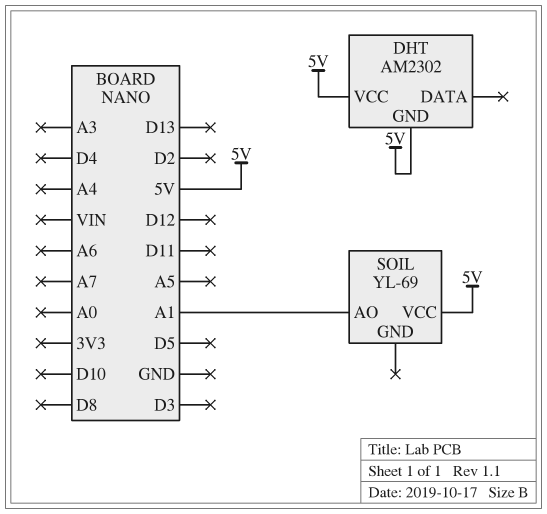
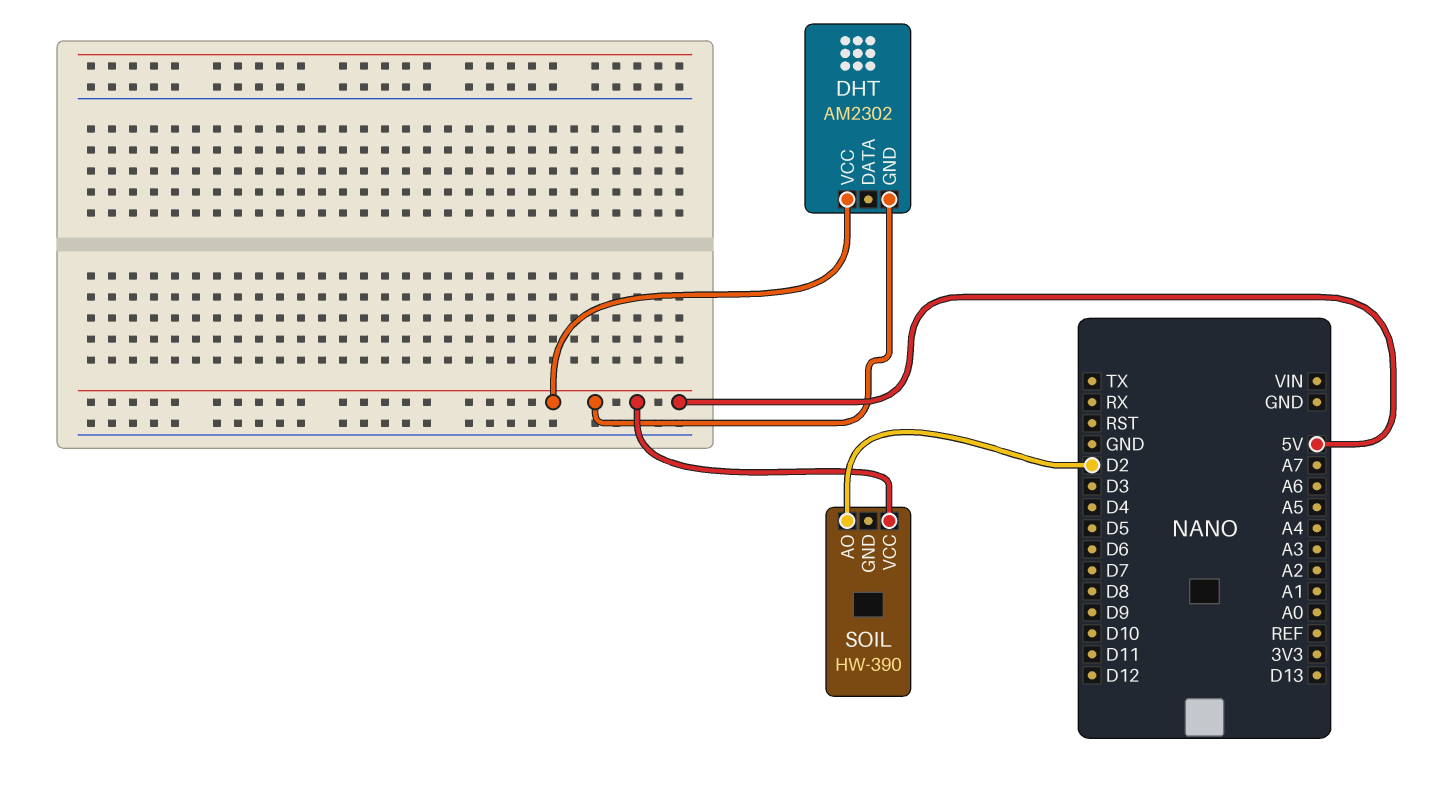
SOIL: YL-69 -> HW-390
SOIL pin AO: A1 -> D2

